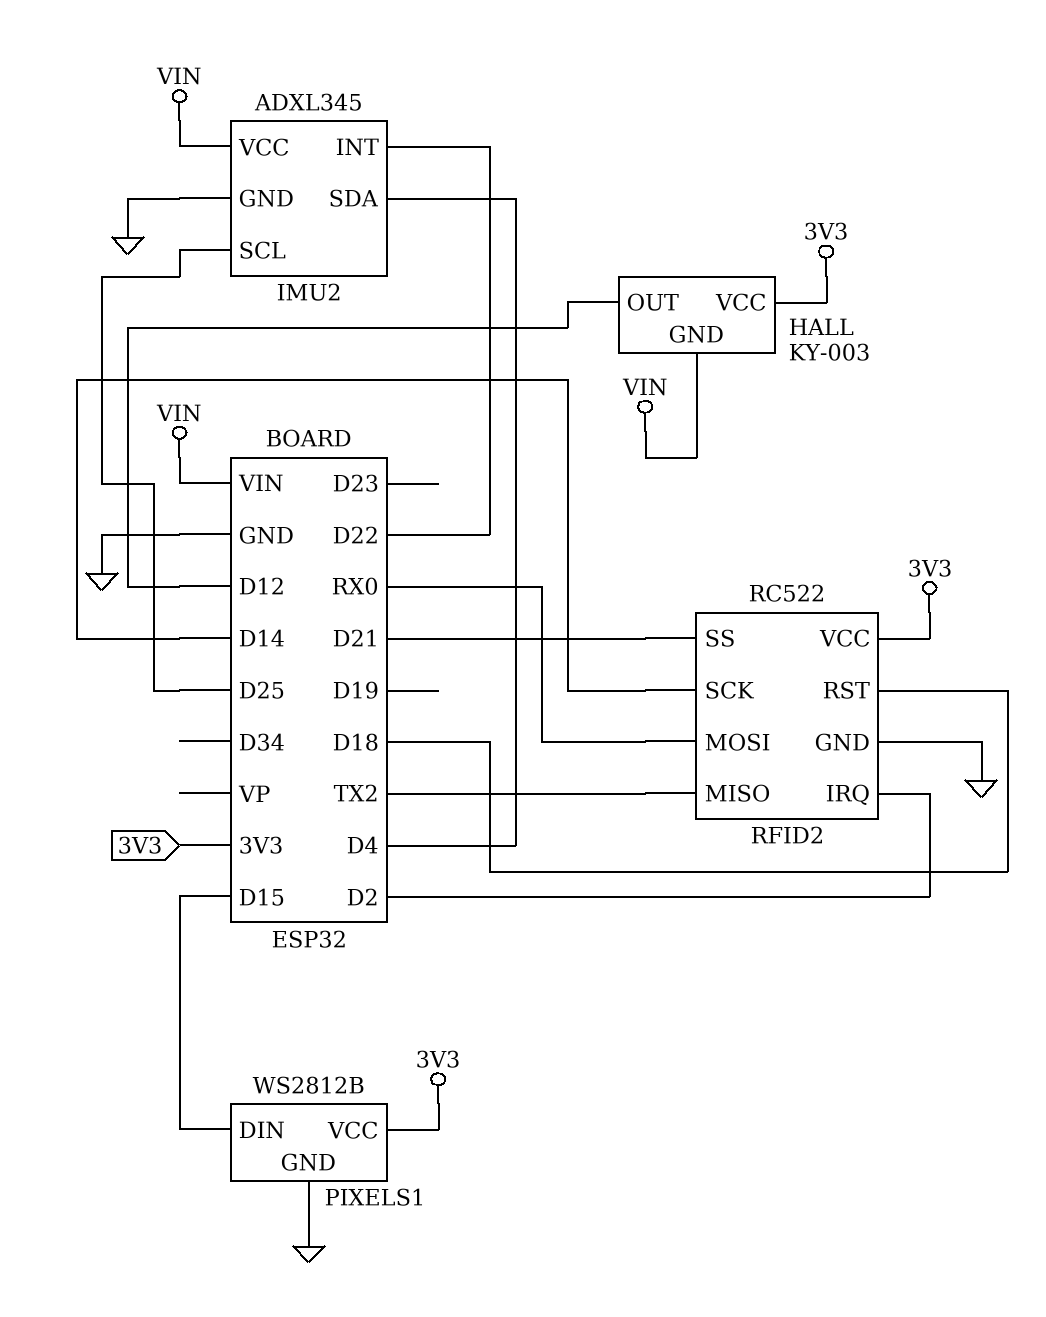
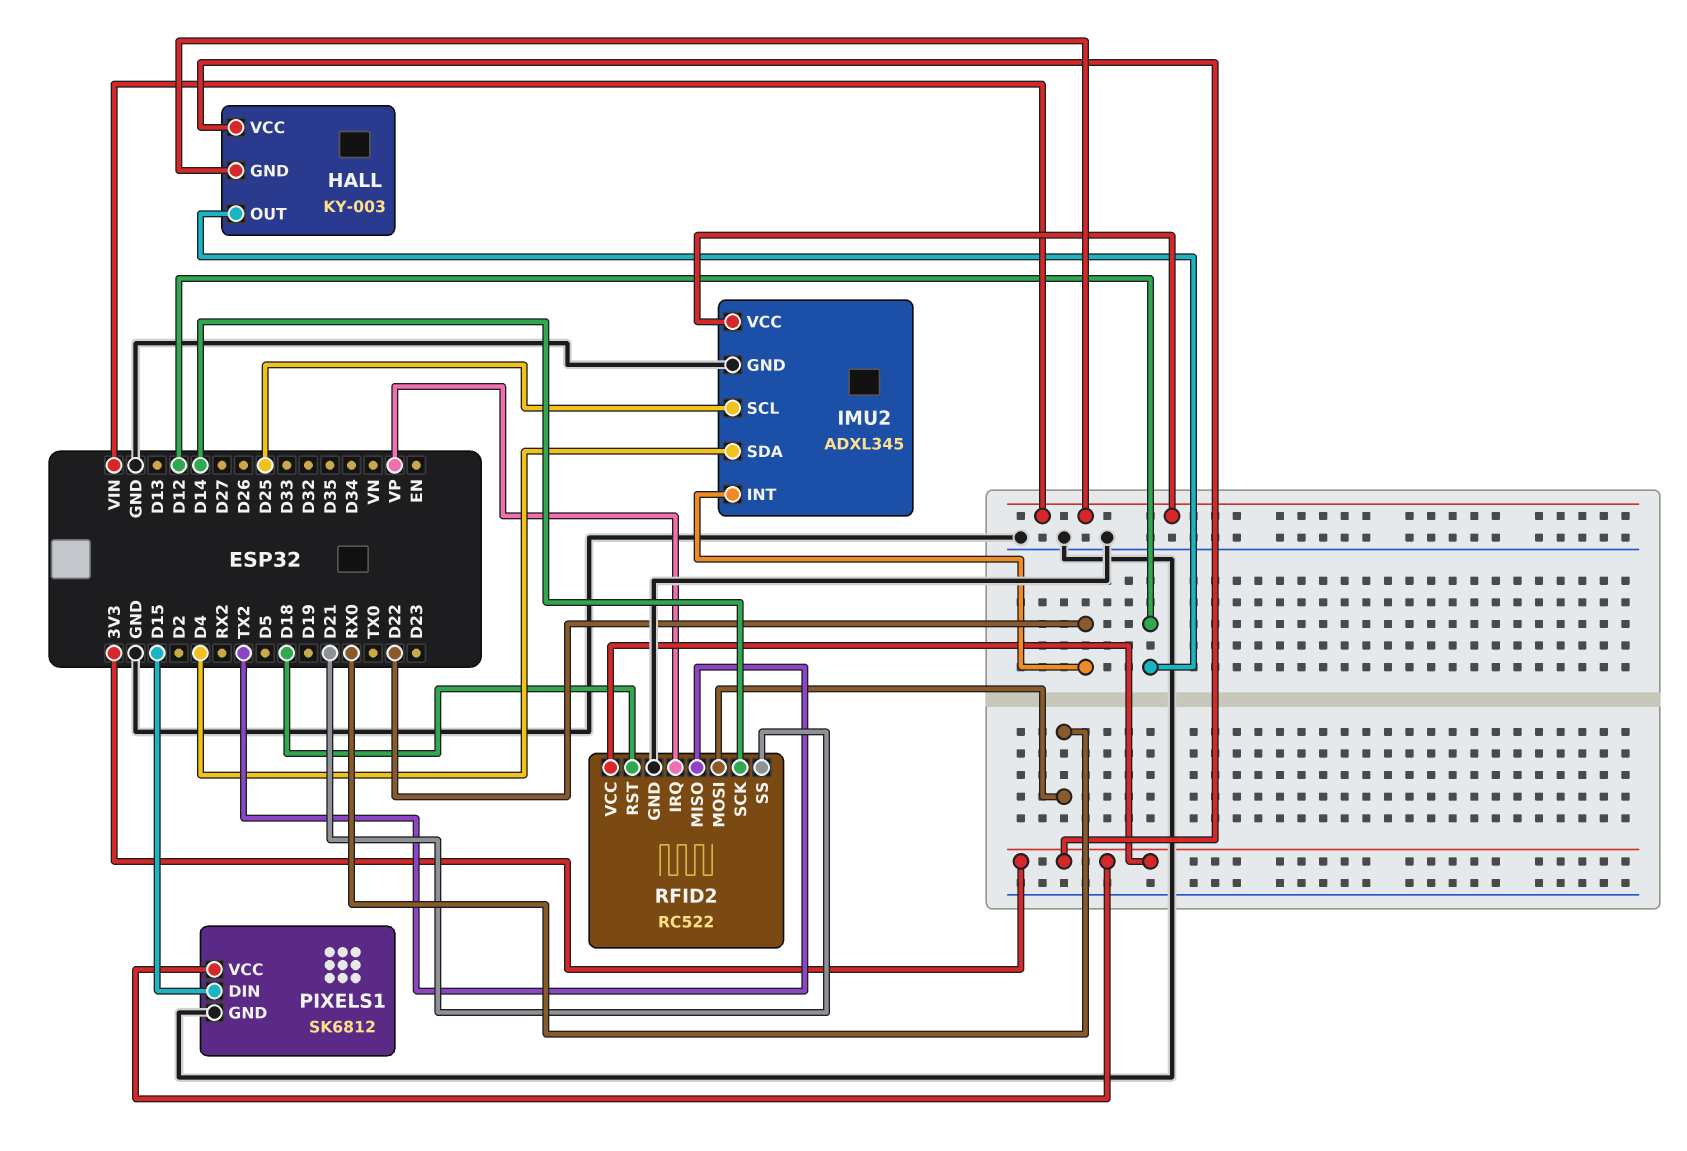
PIXELS1: WS2812B -> SK6812
RFID2 pin IRQ: D2 -> VP

